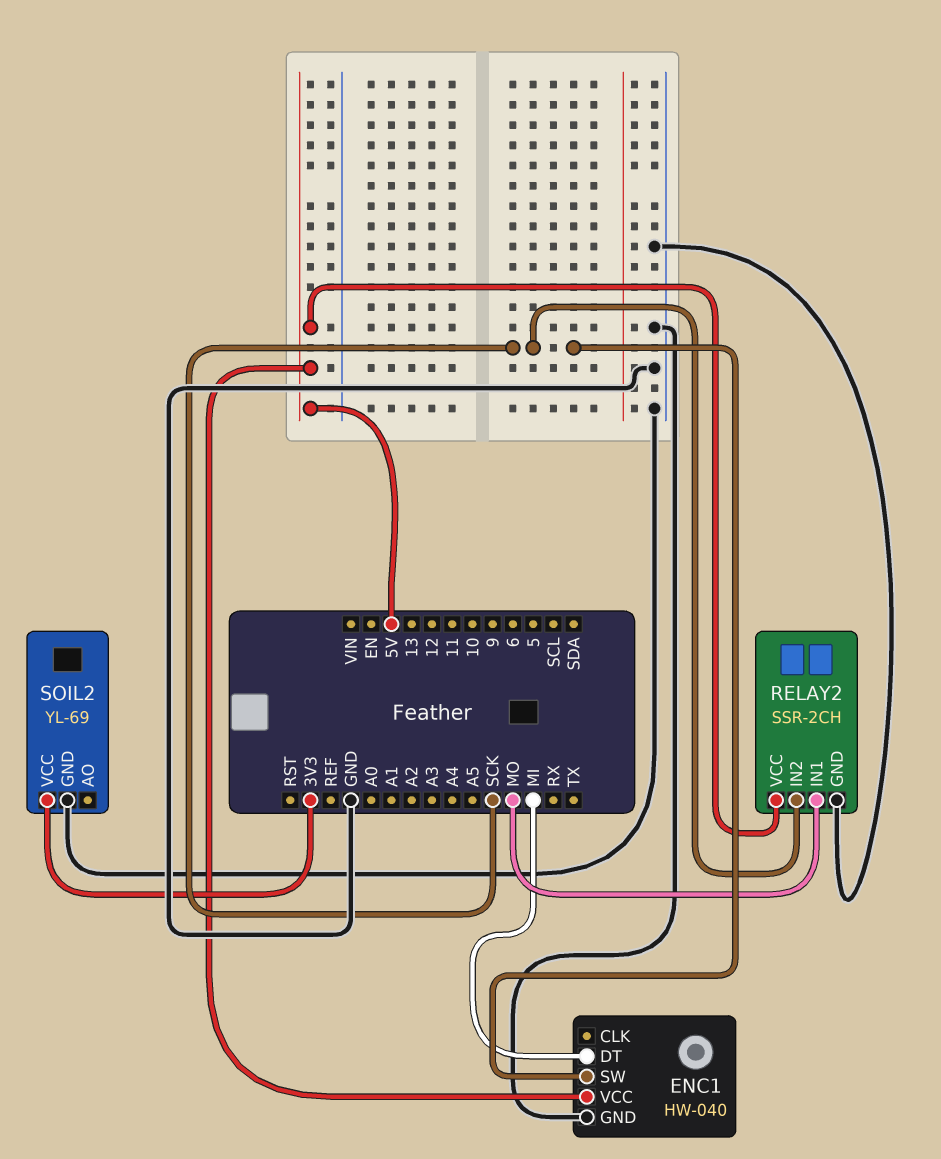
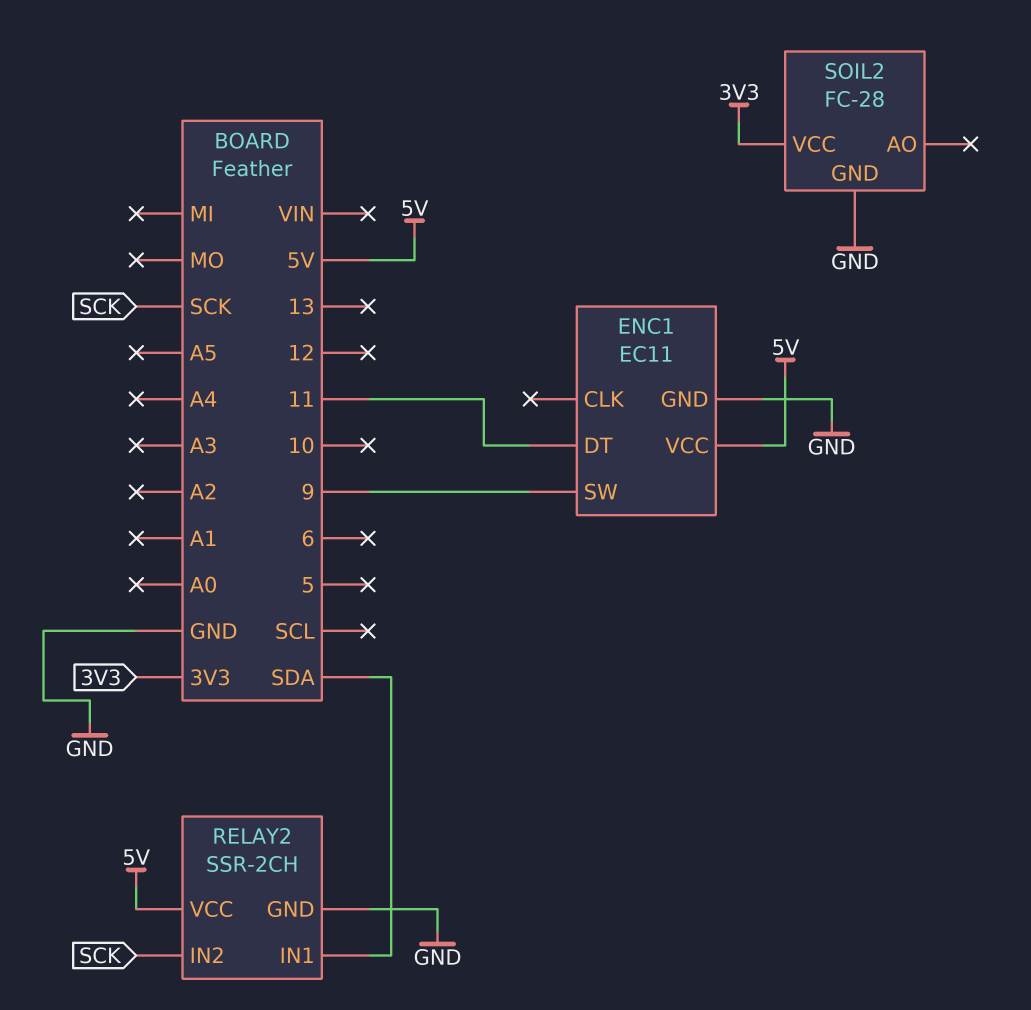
ENC1: HW-040 -> EC11
ENC1 pin DT: MI -> 11
ENC1 pin SW: SCK -> 9
RELAY2 pin IN1: MO -> SDA
SOIL2: YL-69 -> FC-28

